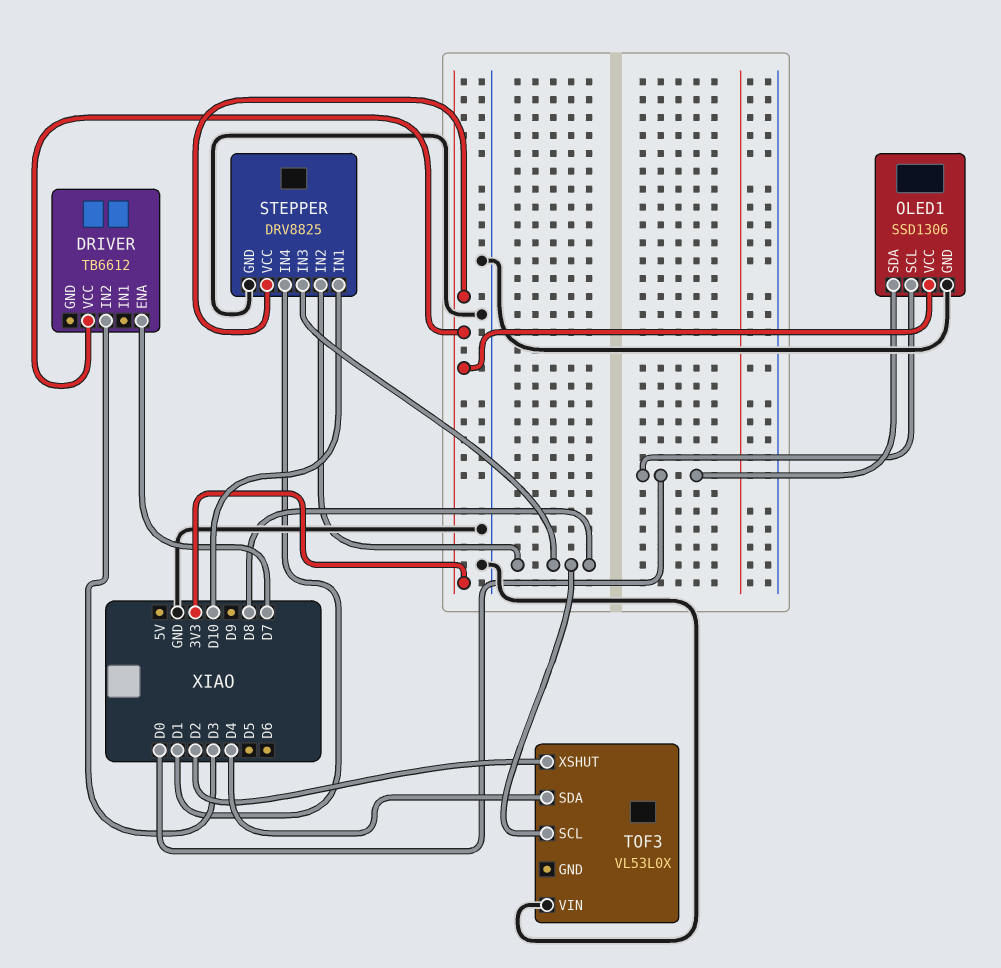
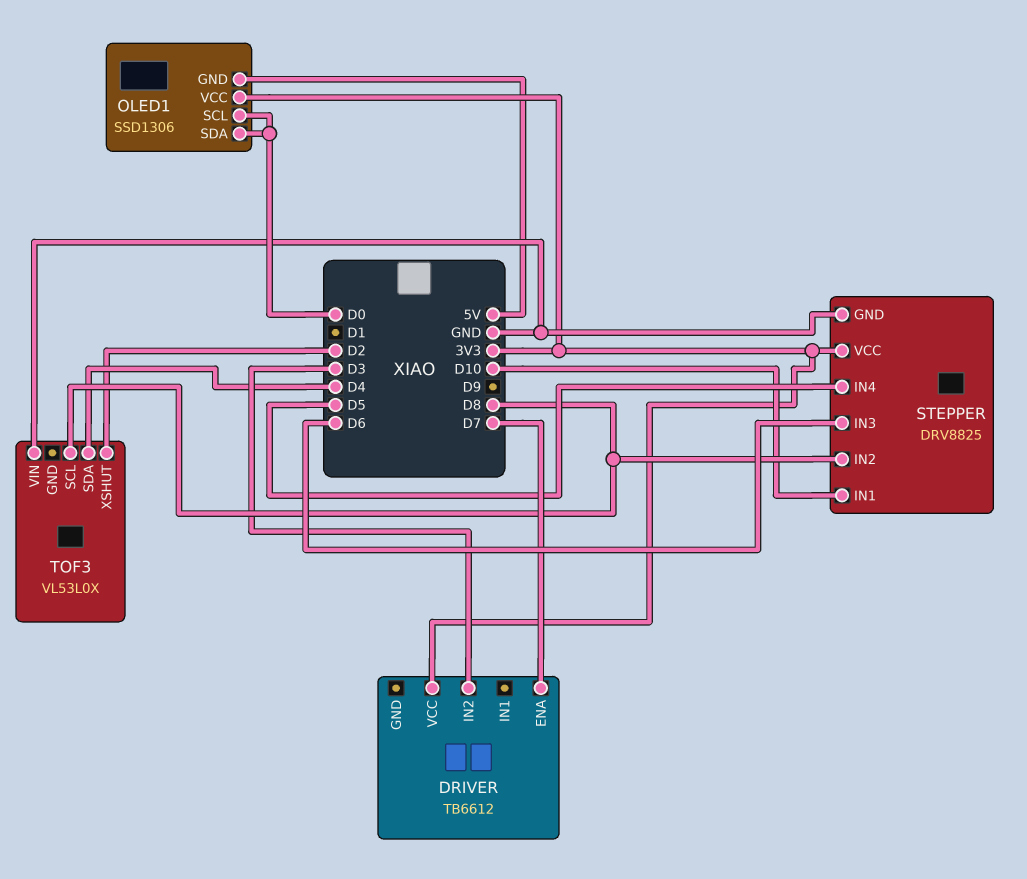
OLED1 pin GND: GND -> 5V
STEPPER pin IN3: D8 -> D6
STEPPER pin IN4: D1 -> D5

